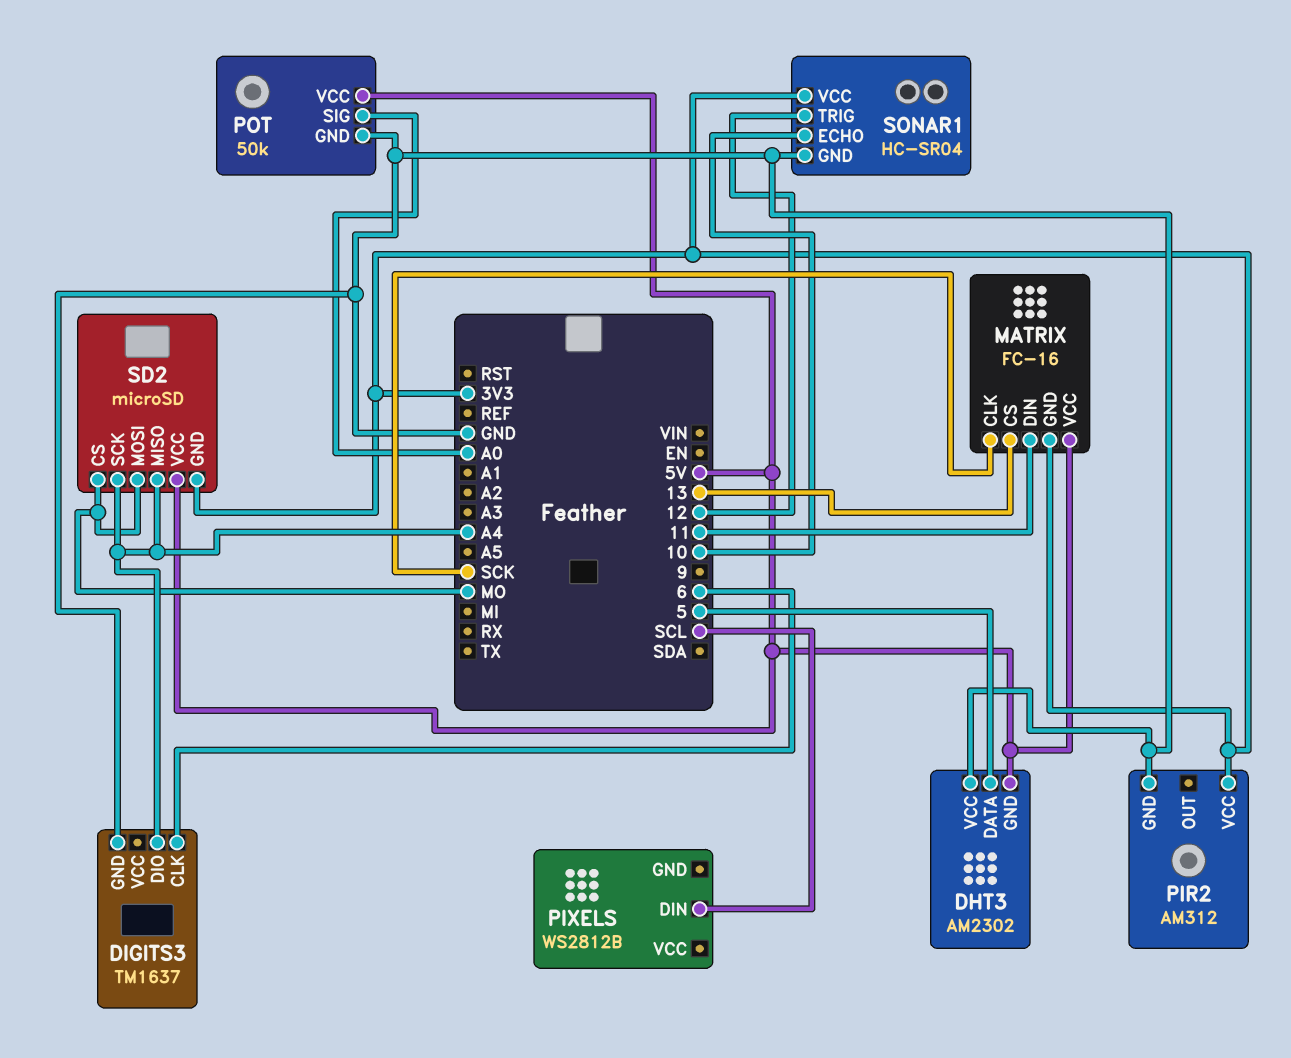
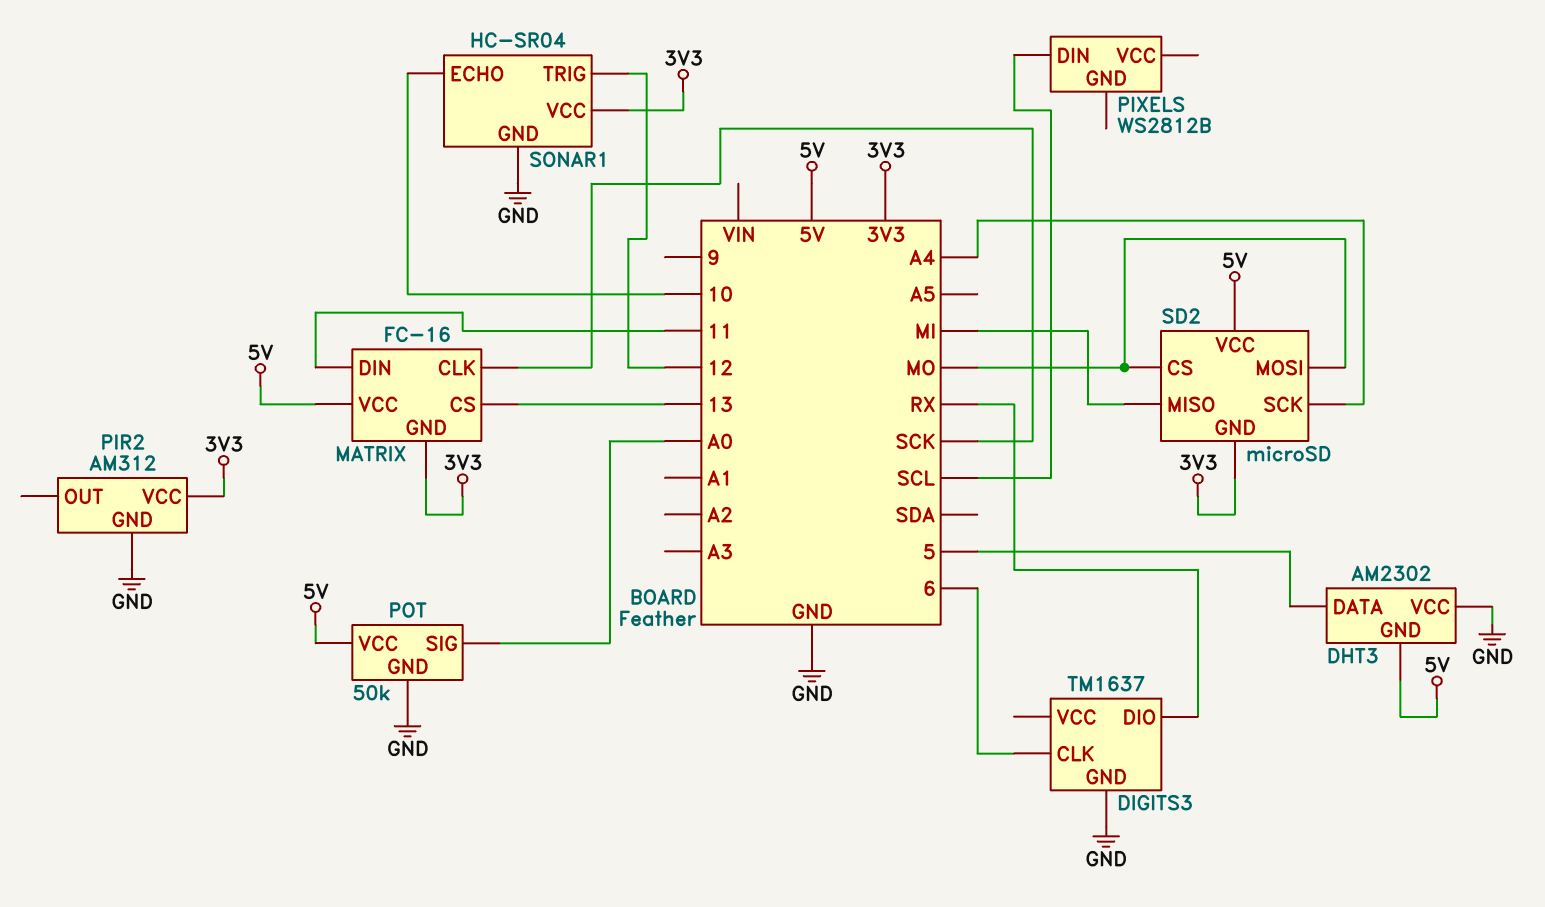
DIGITS3 pin DIO: A4 -> RX
SD2 pin MISO: A4 -> MI

